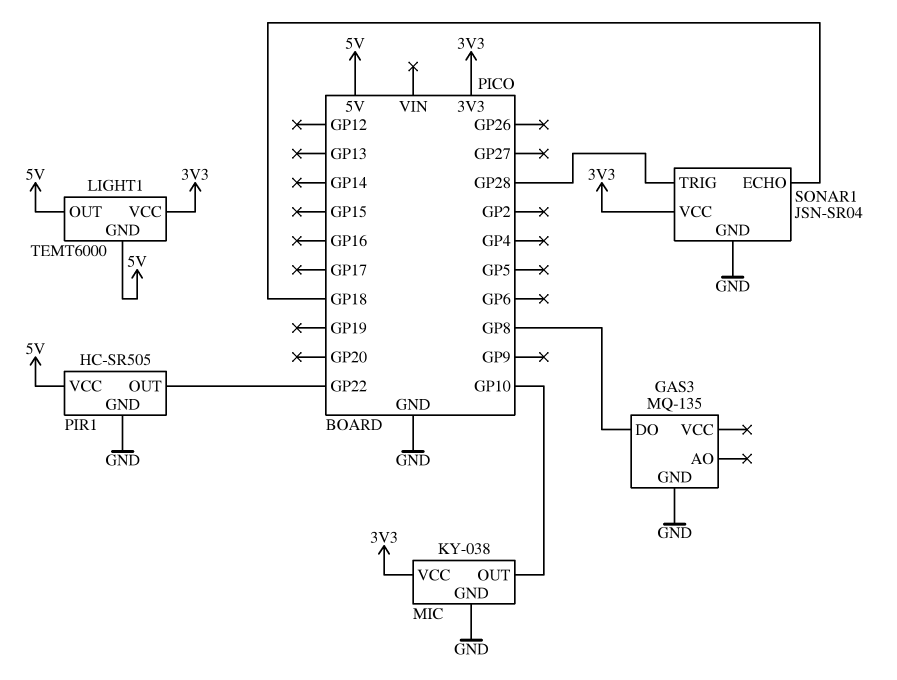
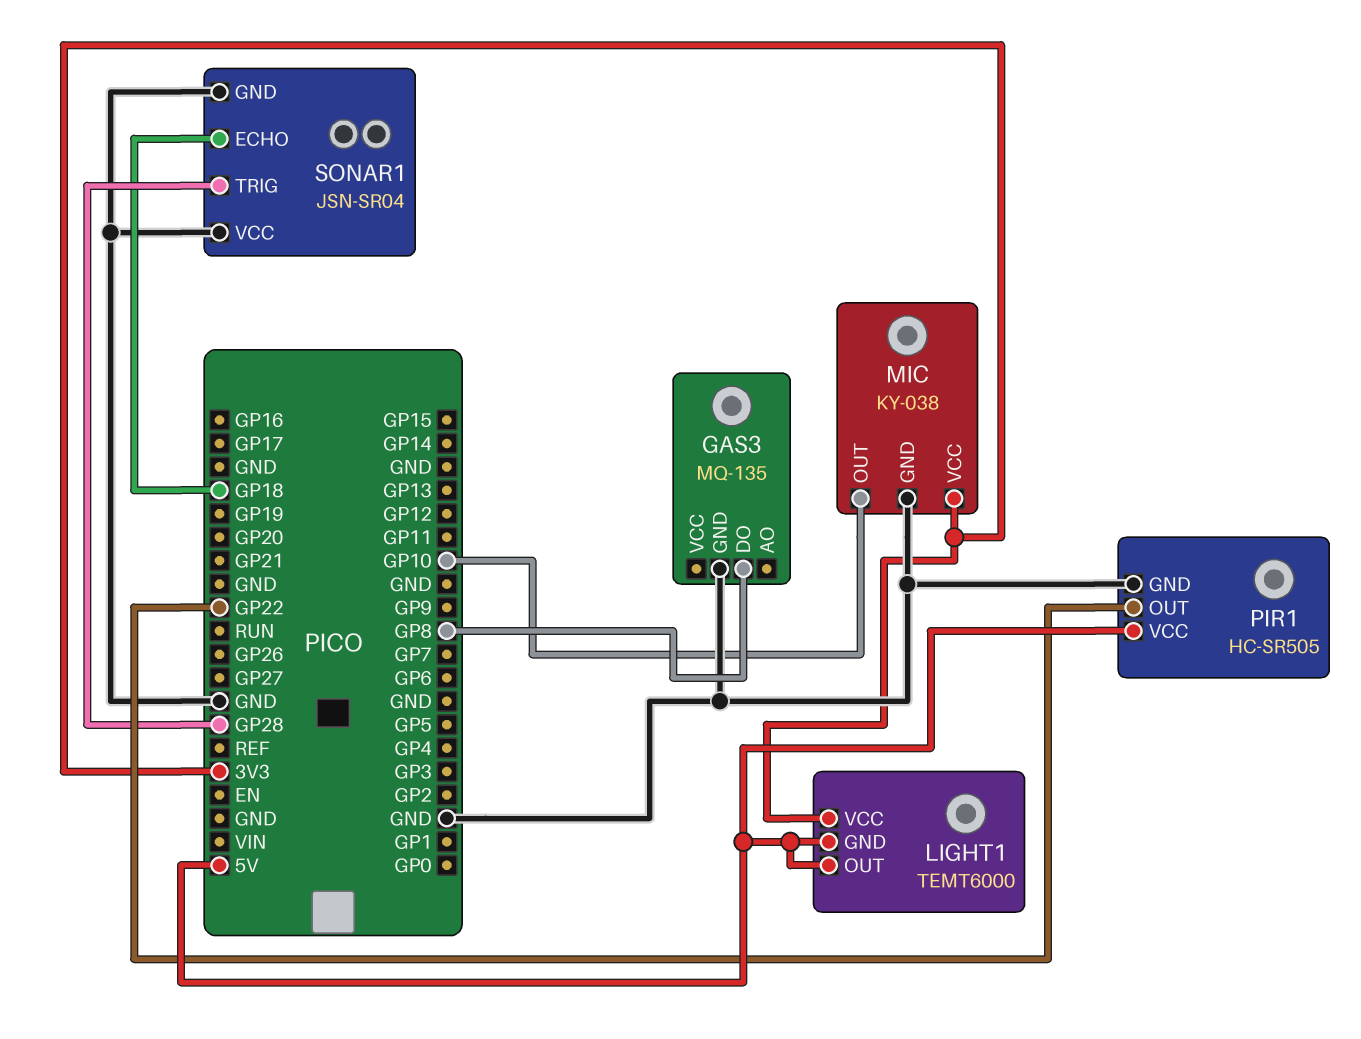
SONAR1 pin VCC: 3V3 -> GND

